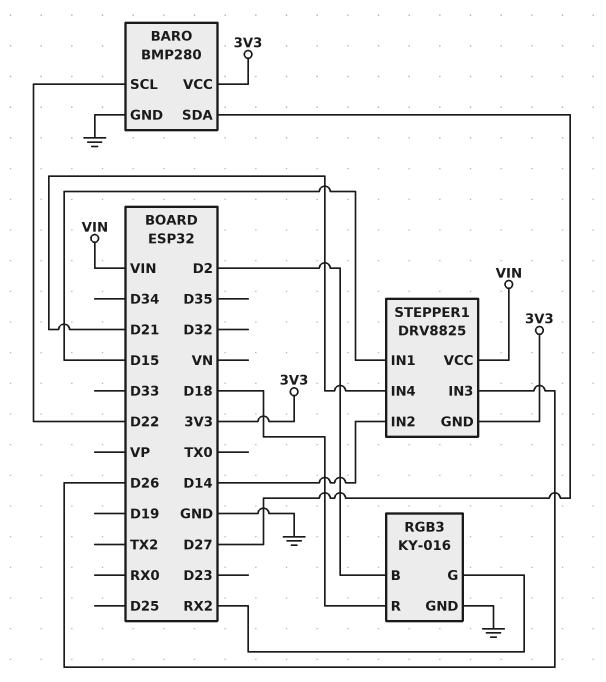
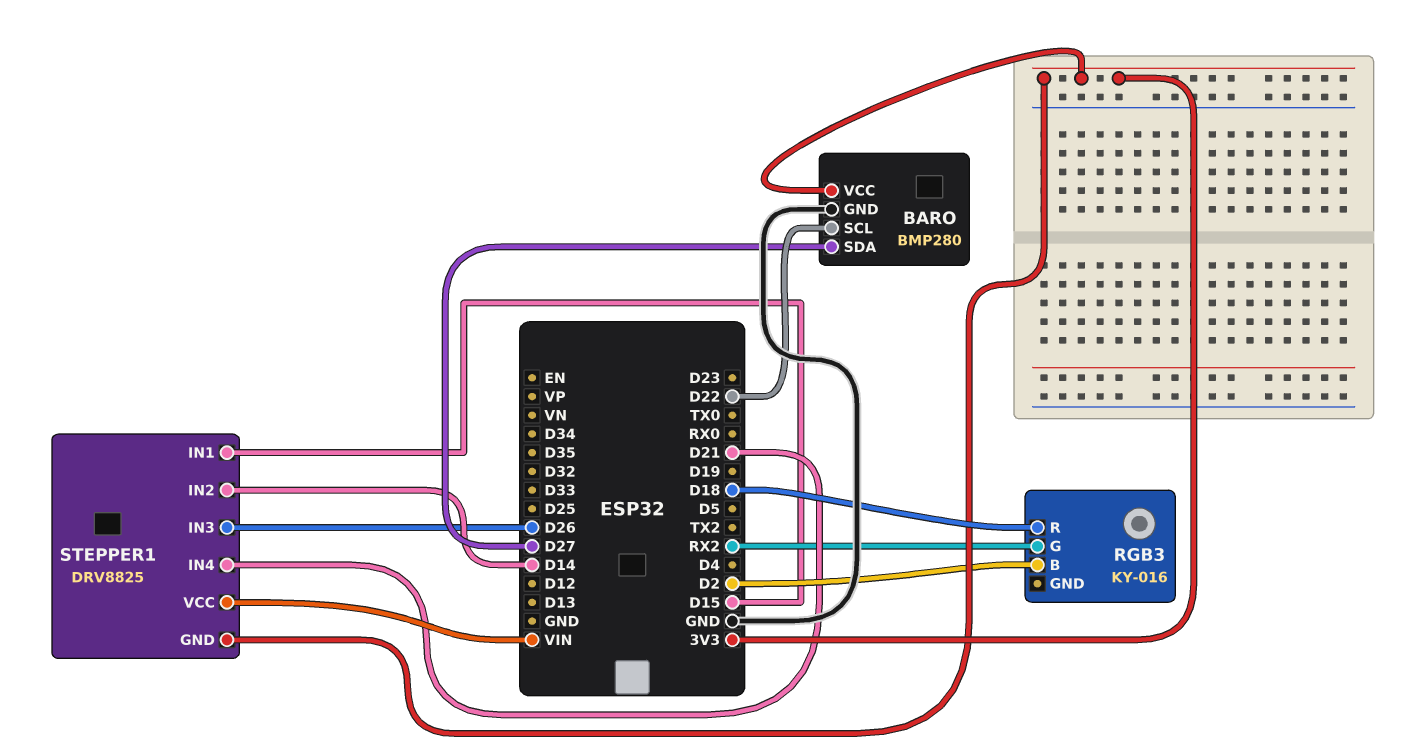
RGB3 pin GND: GND -> none

